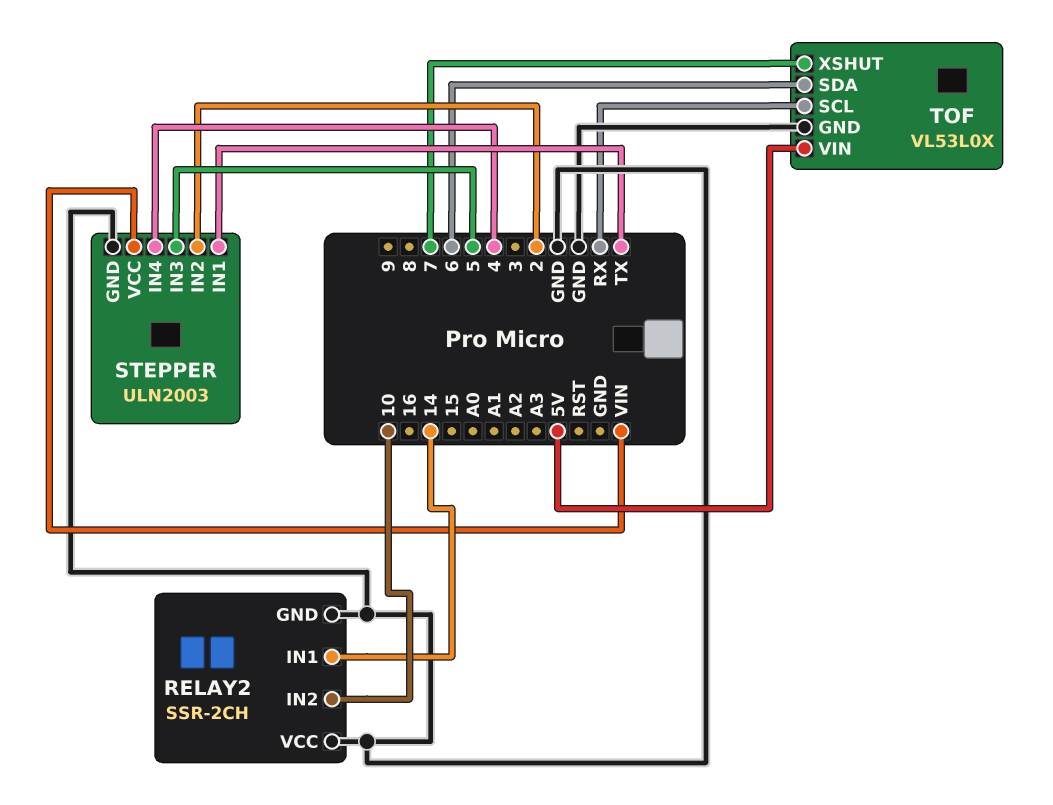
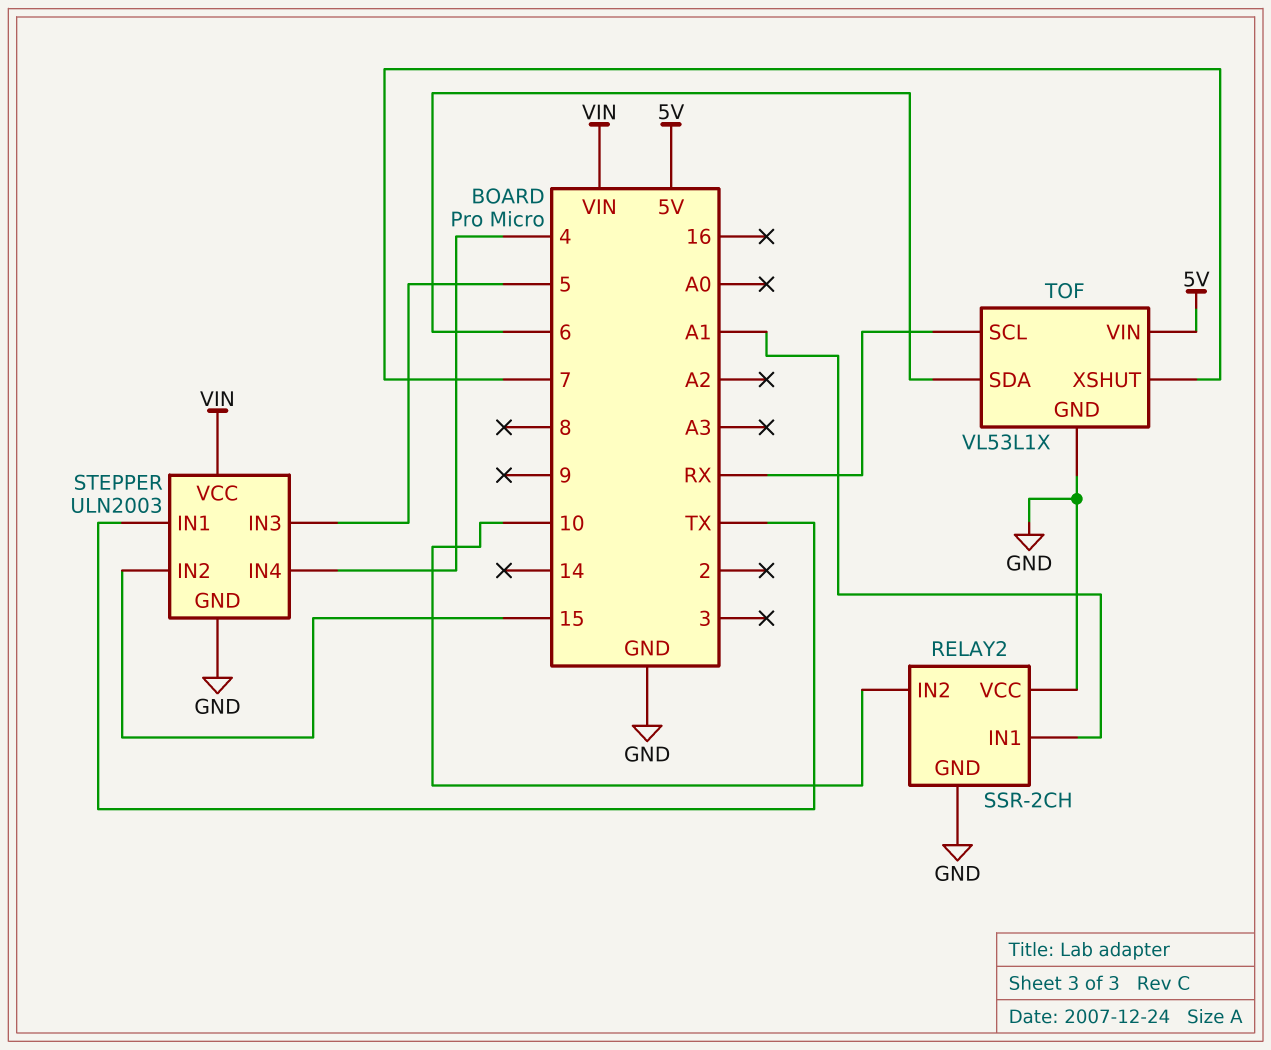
RELAY2 pin IN1: 14 -> A1
STEPPER pin IN2: 2 -> 15
TOF: VL53L0X -> VL53L1X

